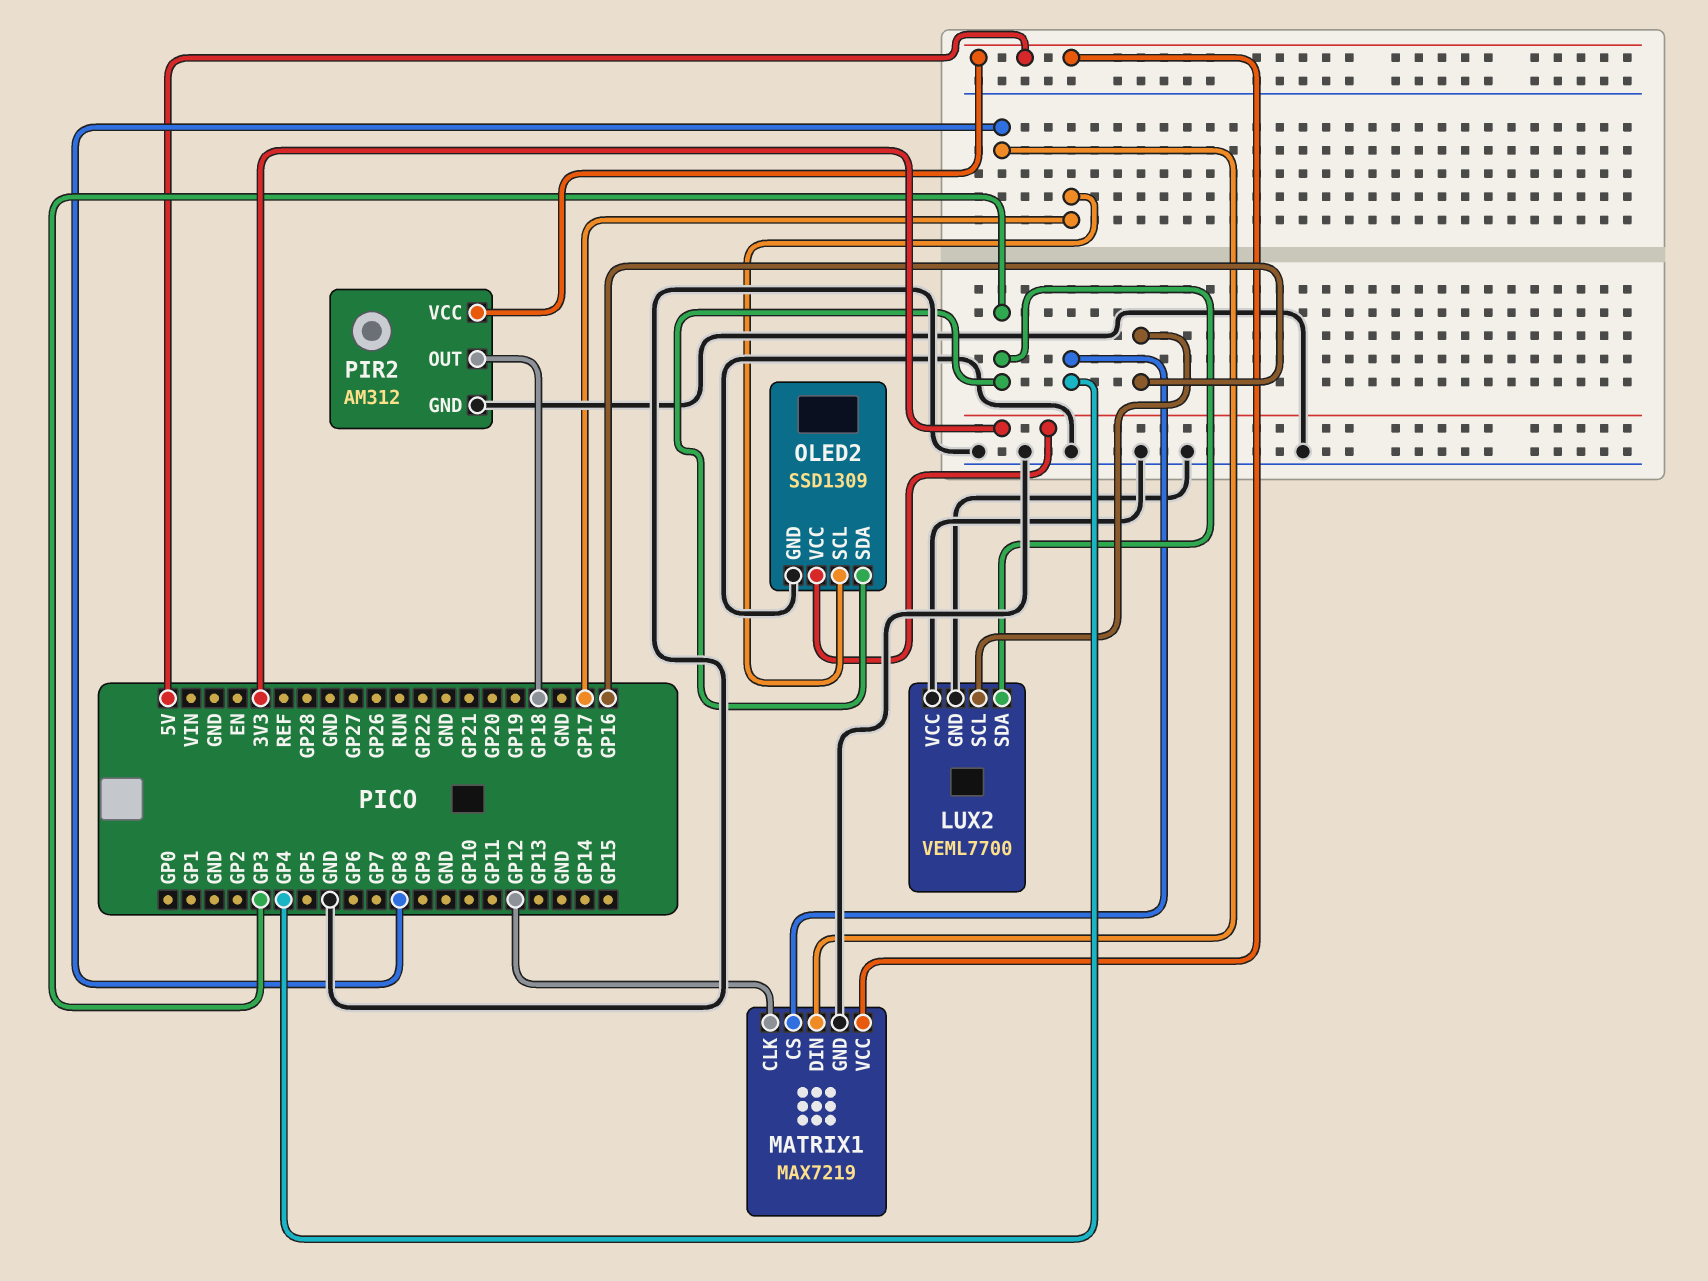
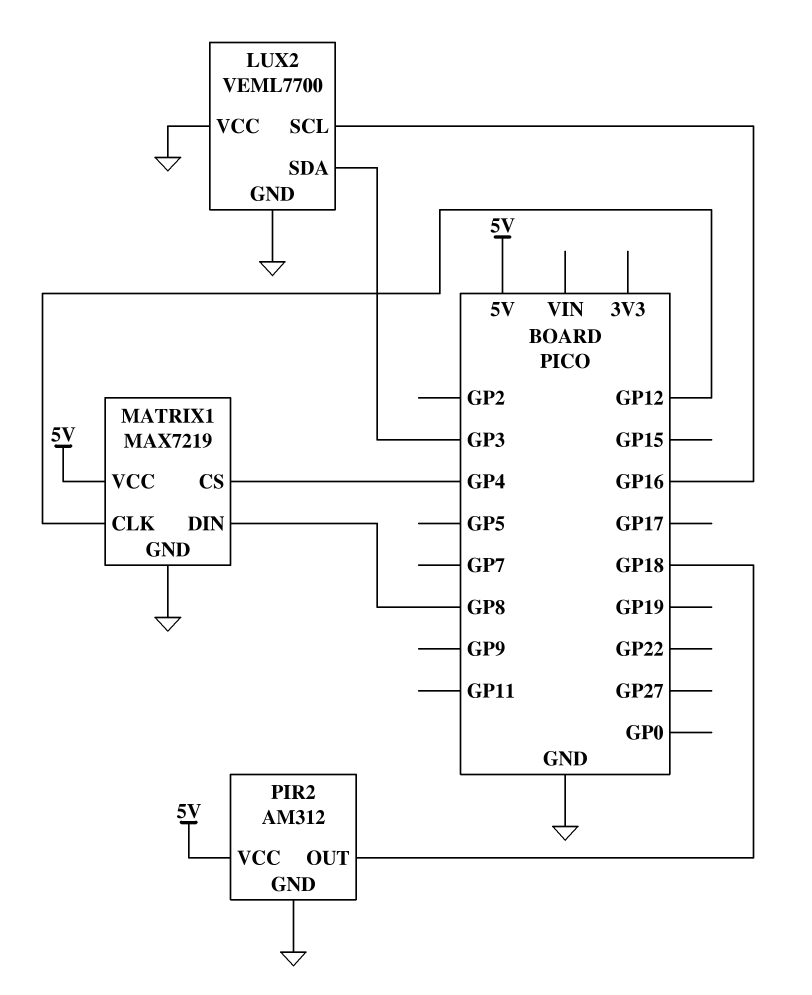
OLED2: SSD1309 -> none
OLED2 pin GND: GND -> none
OLED2 pin SCL: GP17 -> none
OLED2 pin SDA: GP3 -> none
OLED2 pin VCC: 3V3 -> none

